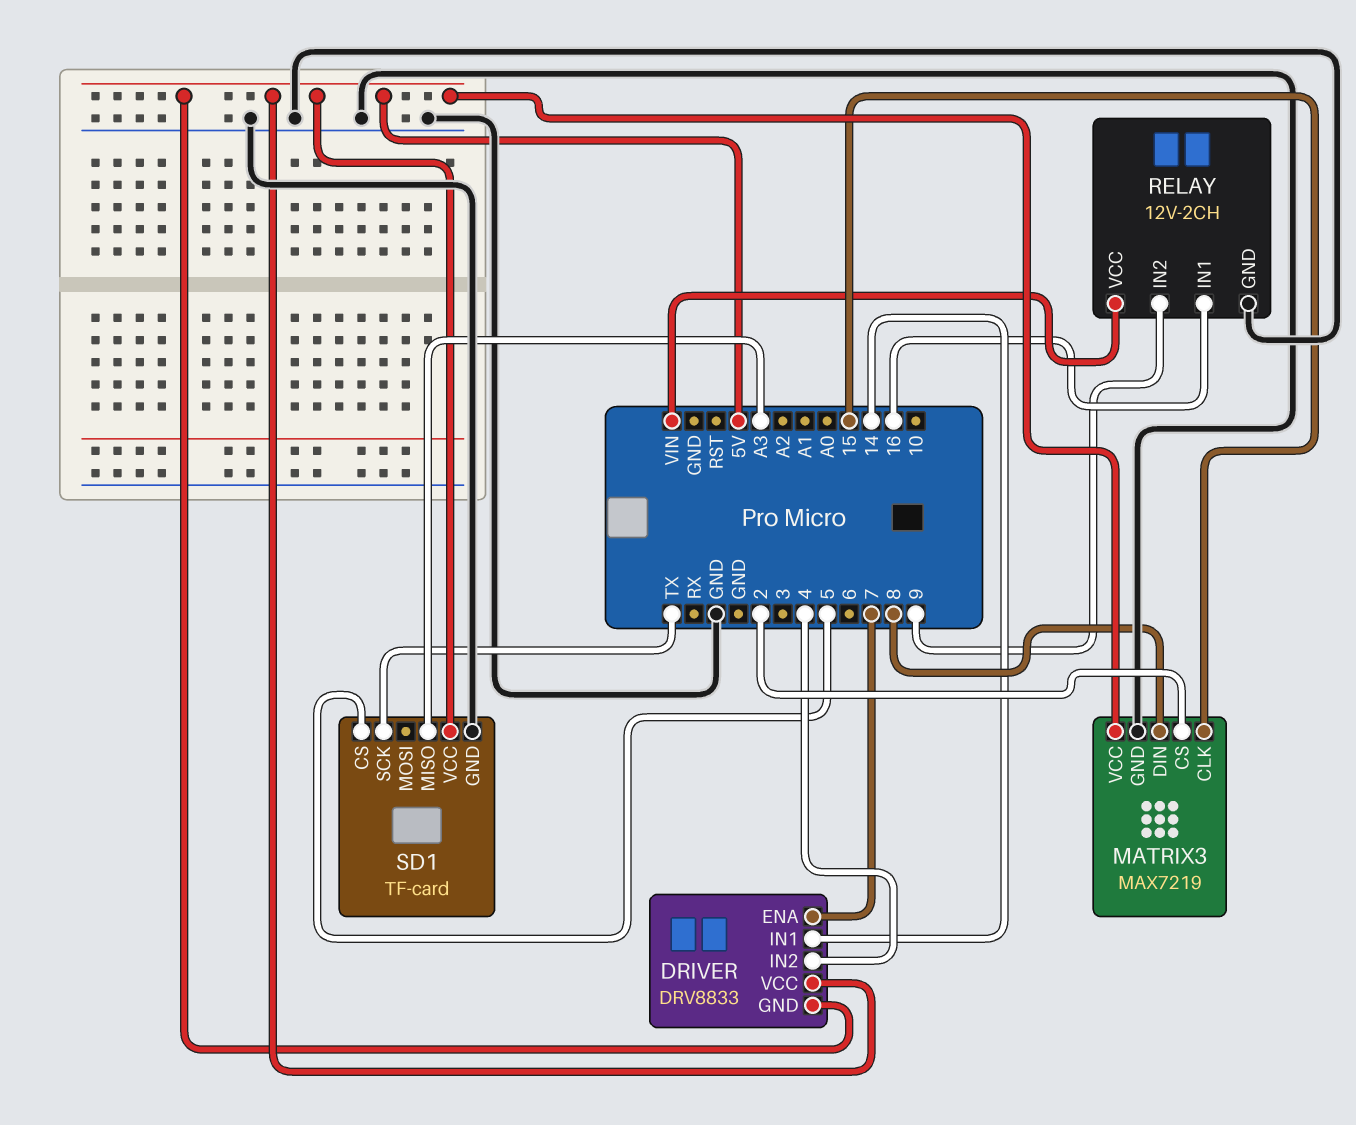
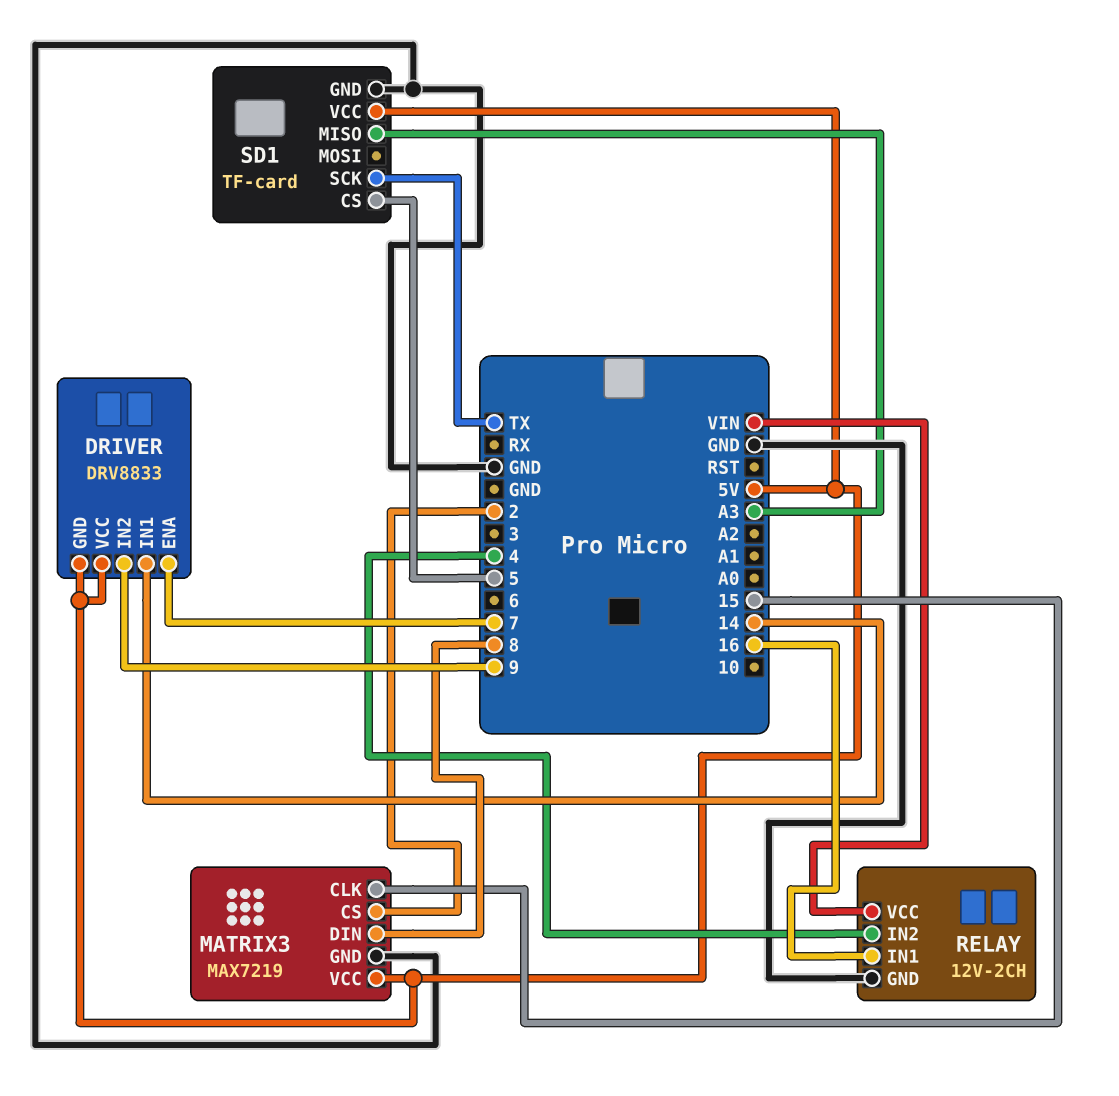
DRIVER pin IN2: 4 -> 9
RELAY pin IN2: 9 -> 4

